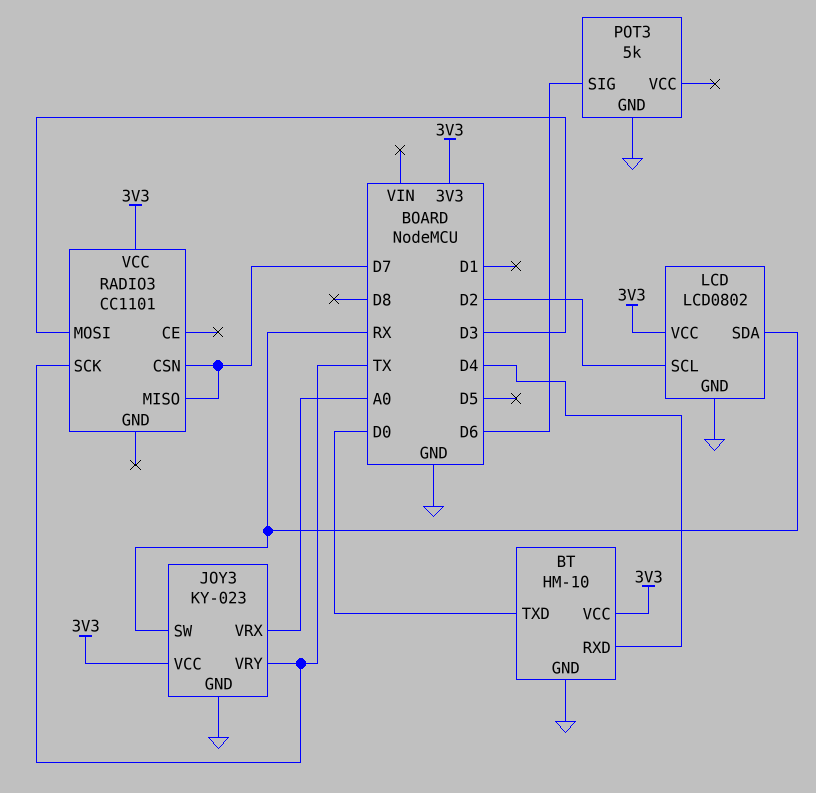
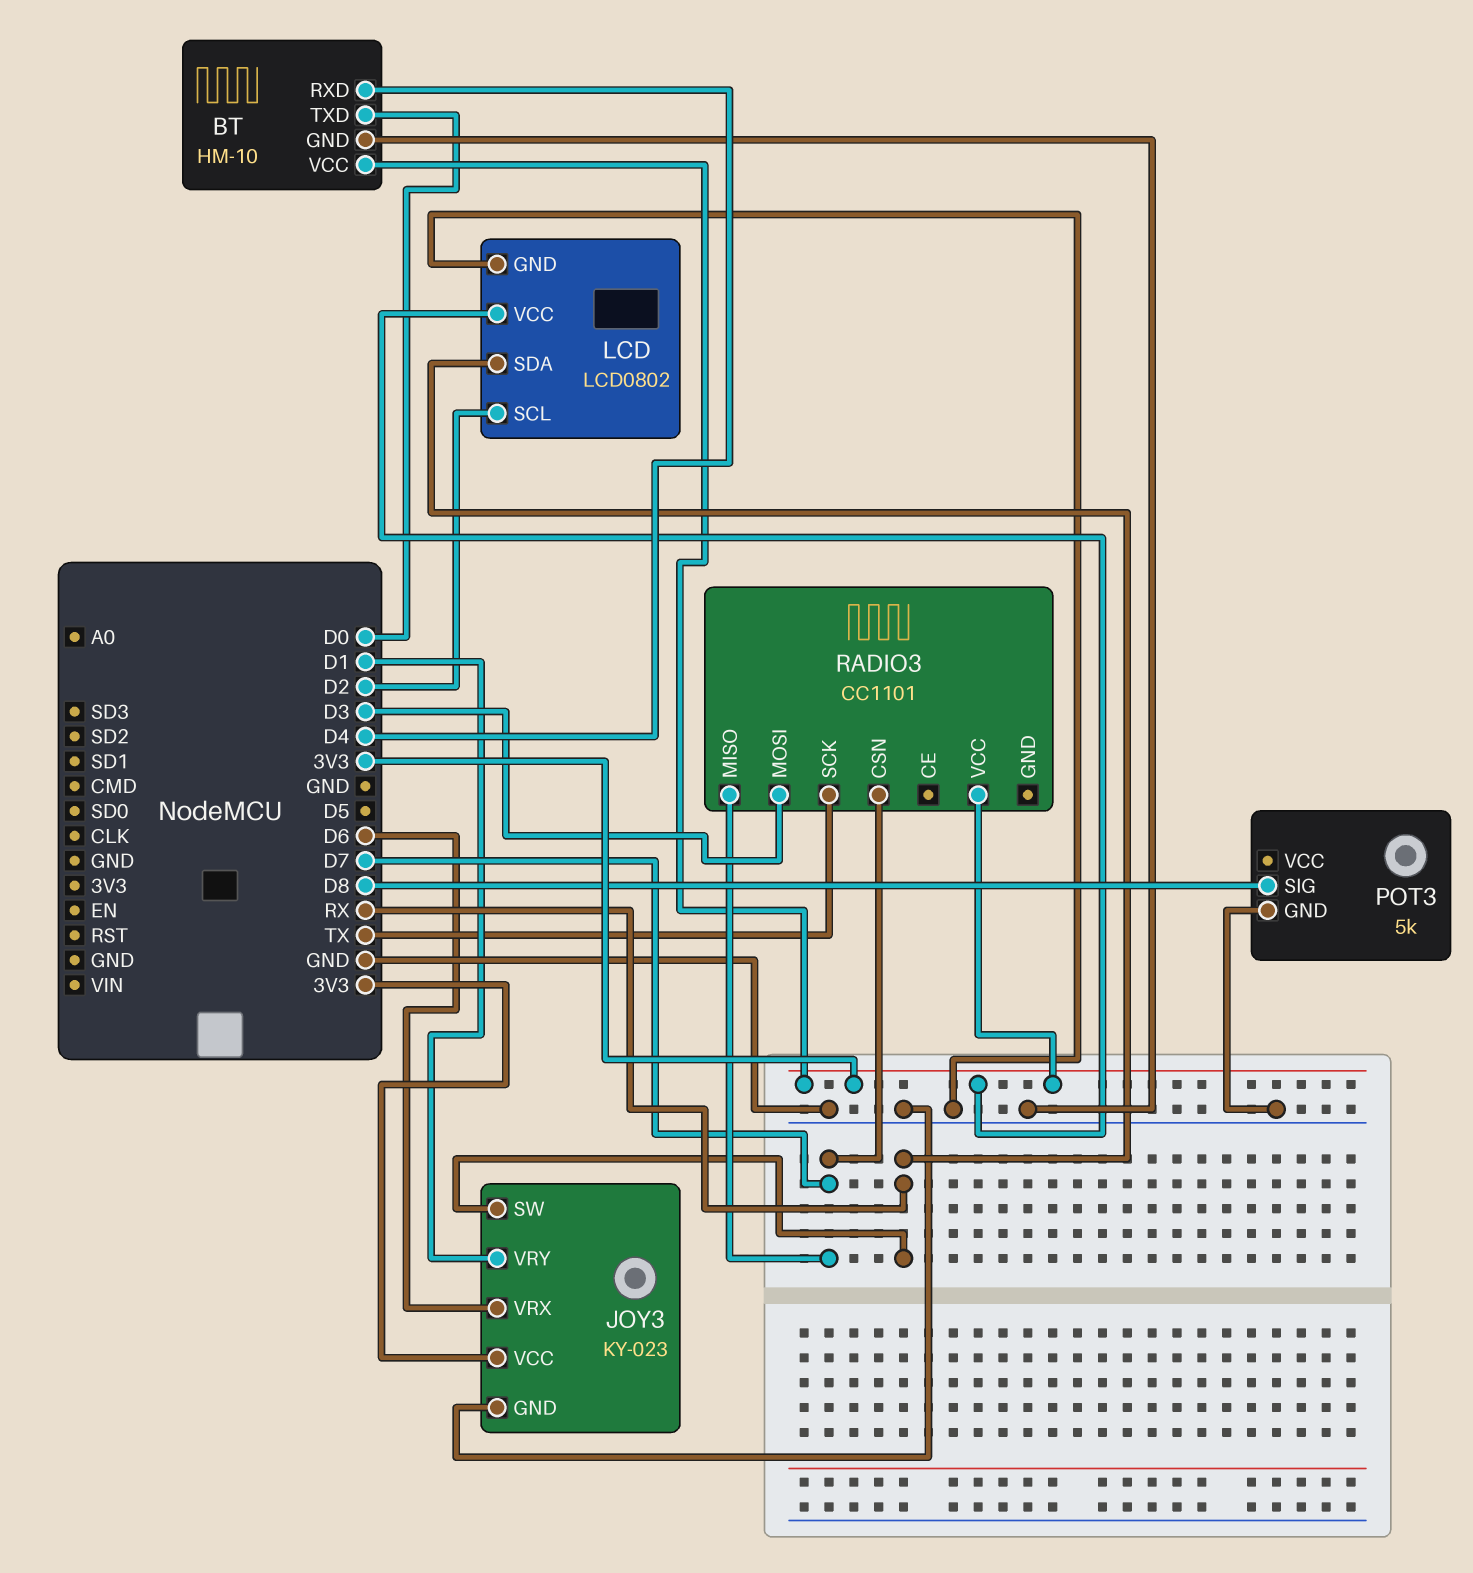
JOY3 pin VRX: A0 -> D6
JOY3 pin VRY: TX -> D1
POT3 pin SIG: D6 -> D8

